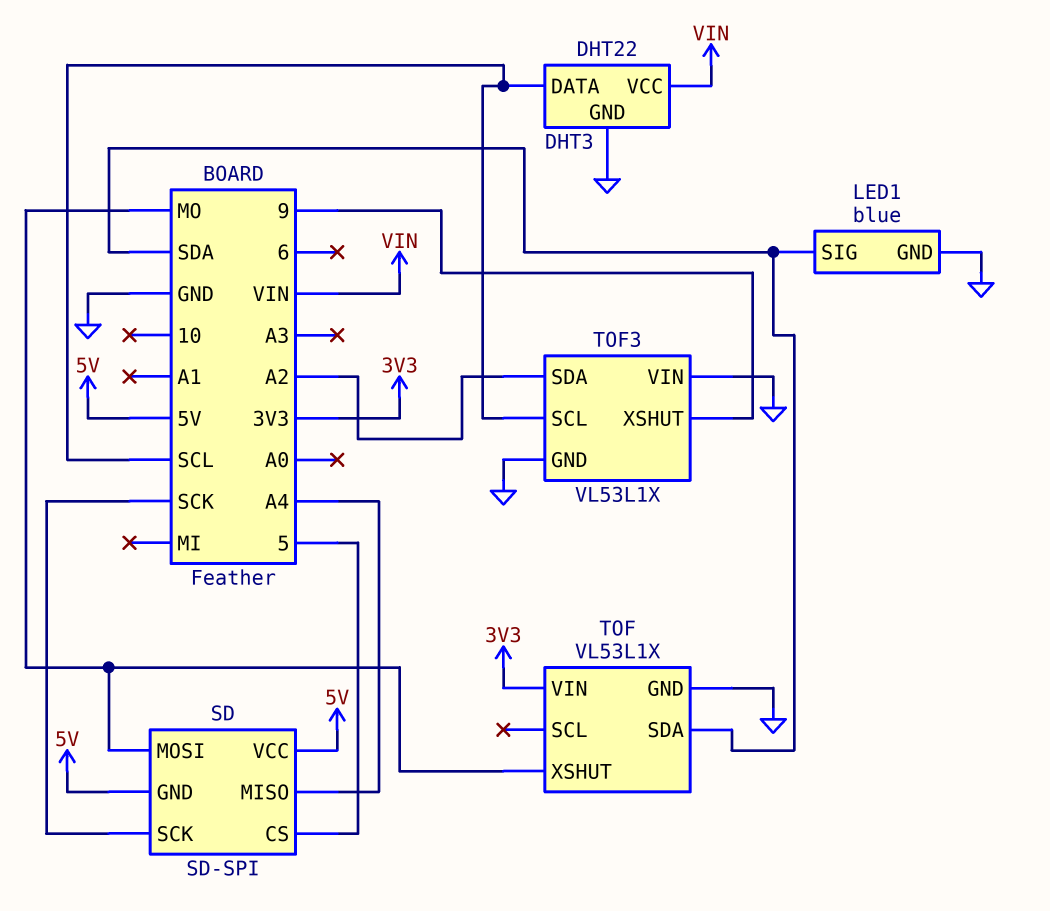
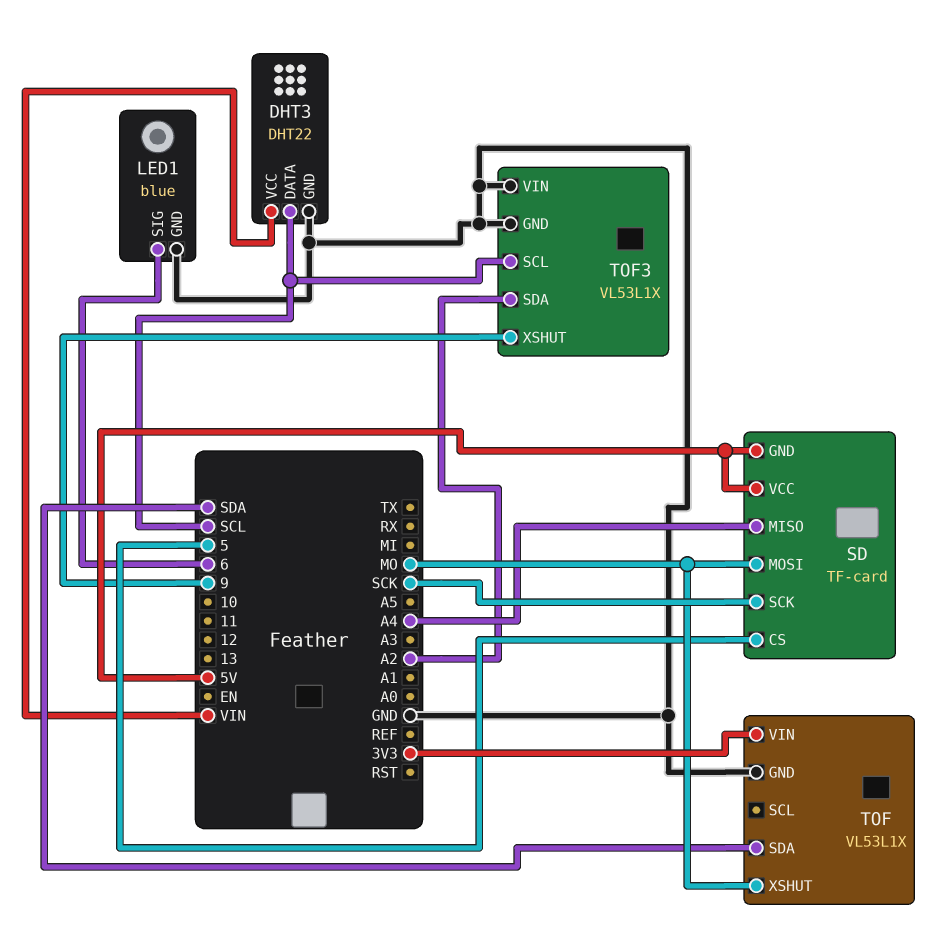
LED1 pin SIG: SDA -> 6
SD: SD-SPI -> TF-card

